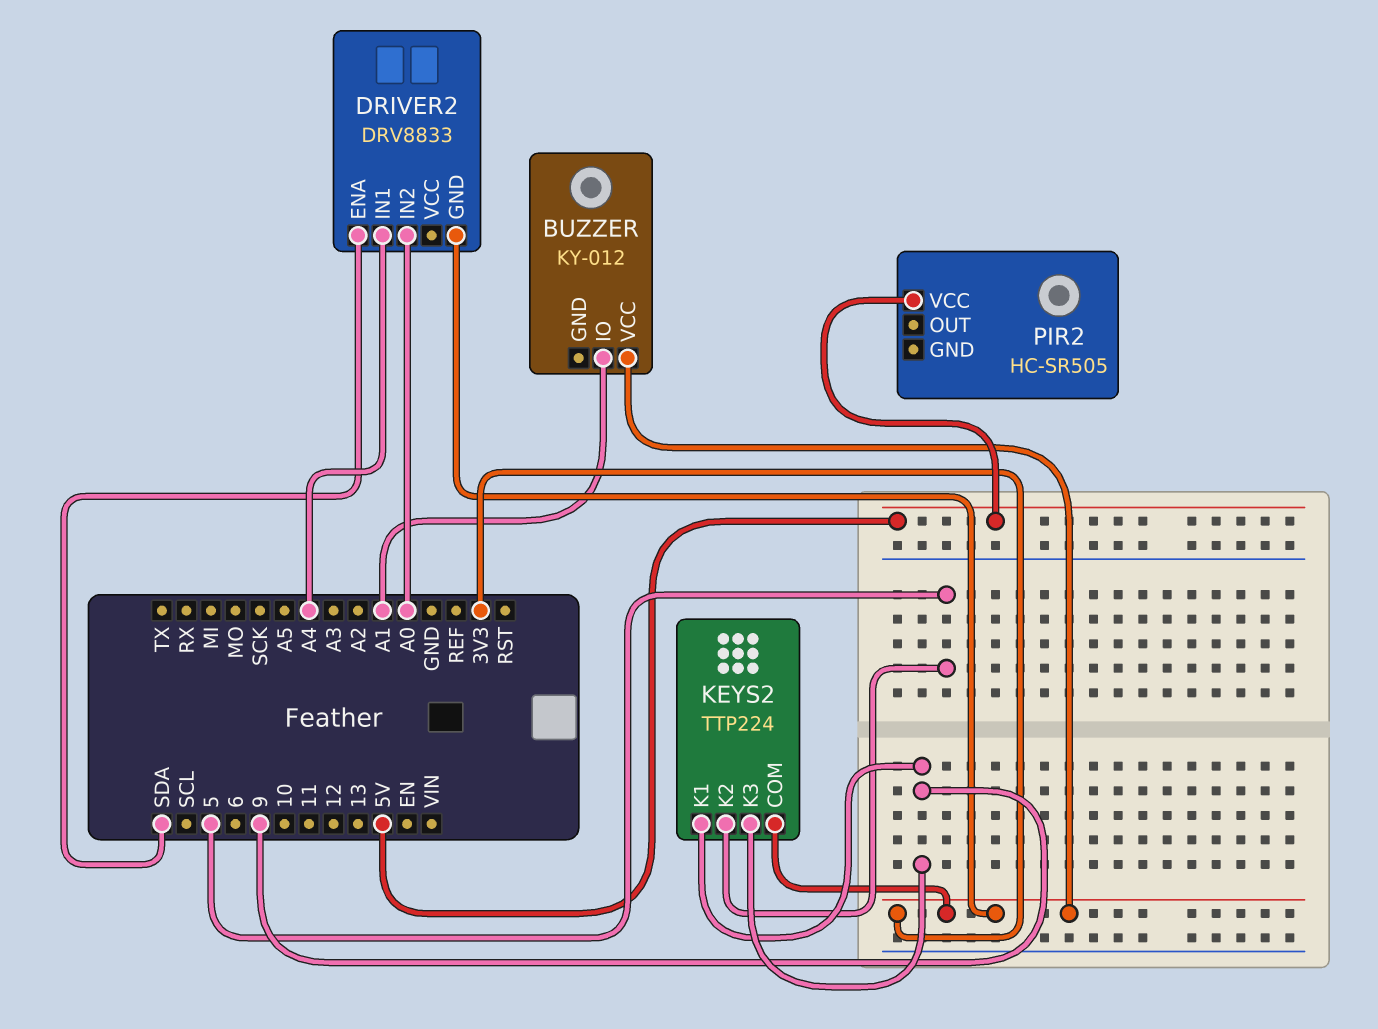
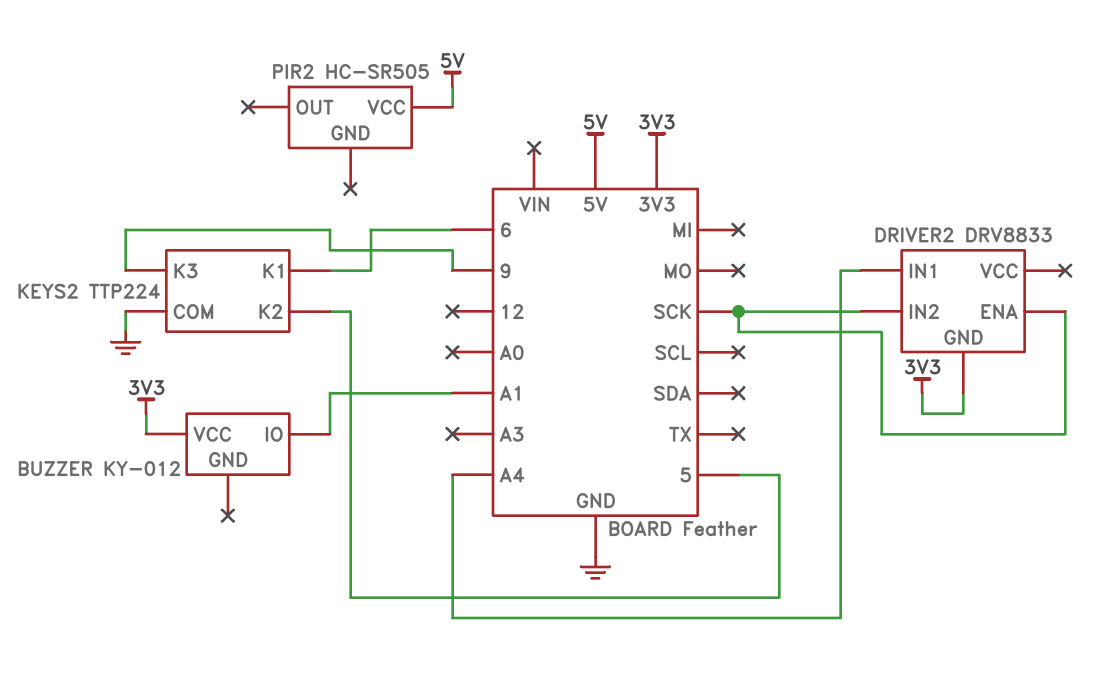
DRIVER2 pin ENA: SDA -> SCK
DRIVER2 pin IN2: A0 -> SCK
KEYS2 pin COM: 3V3 -> GND
KEYS2 pin K1: 9 -> 6

